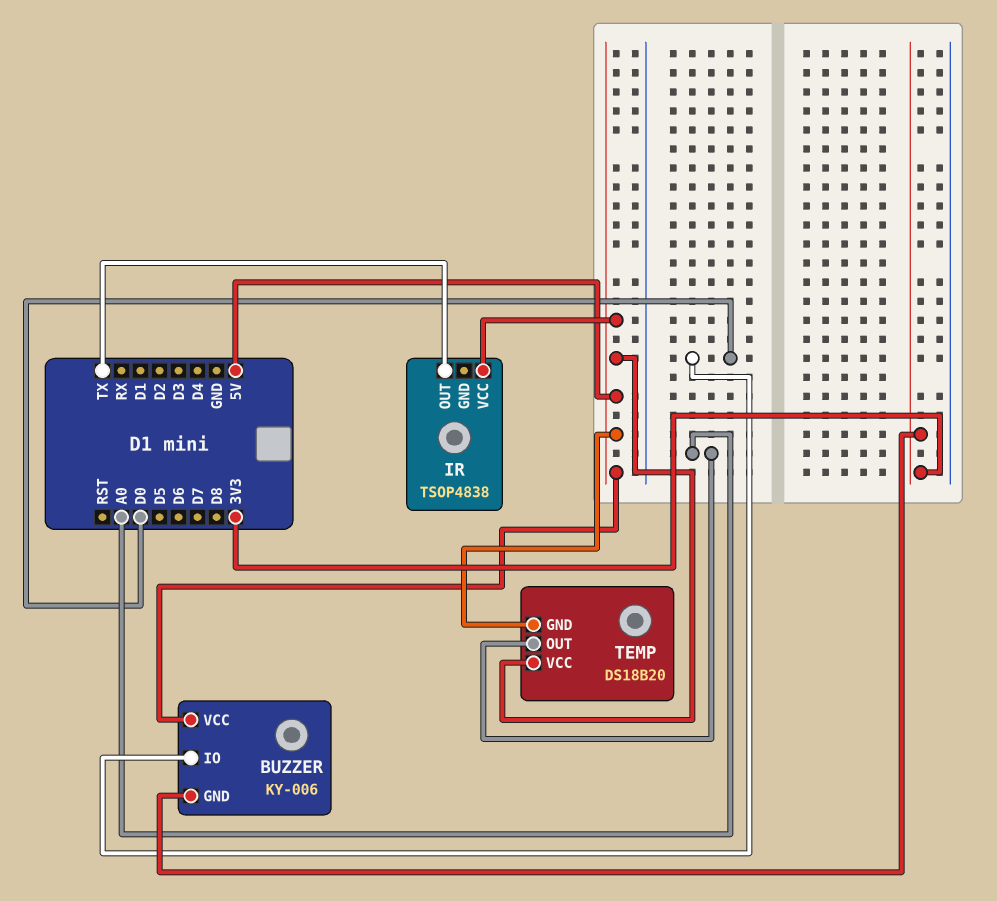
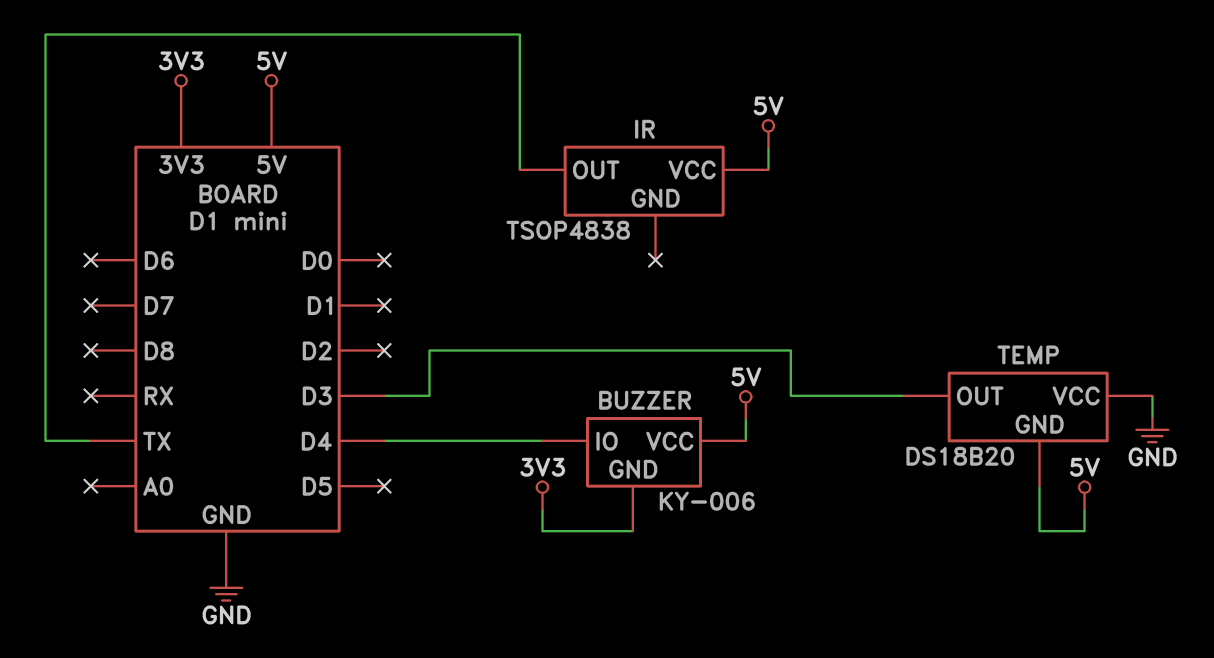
BUZZER pin IO: D0 -> D4
TEMP pin OUT: A0 -> D3
TEMP pin VCC: 5V -> GND

